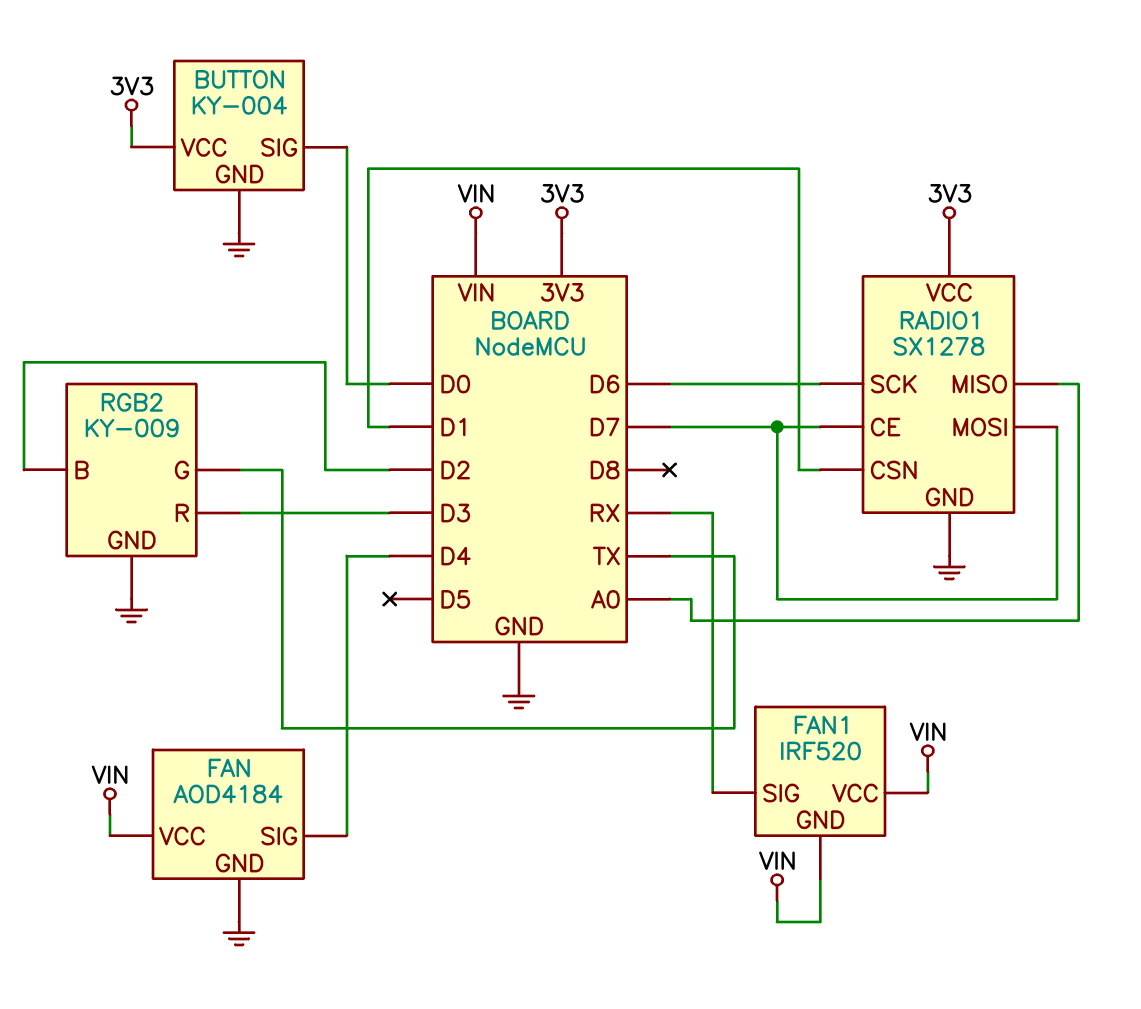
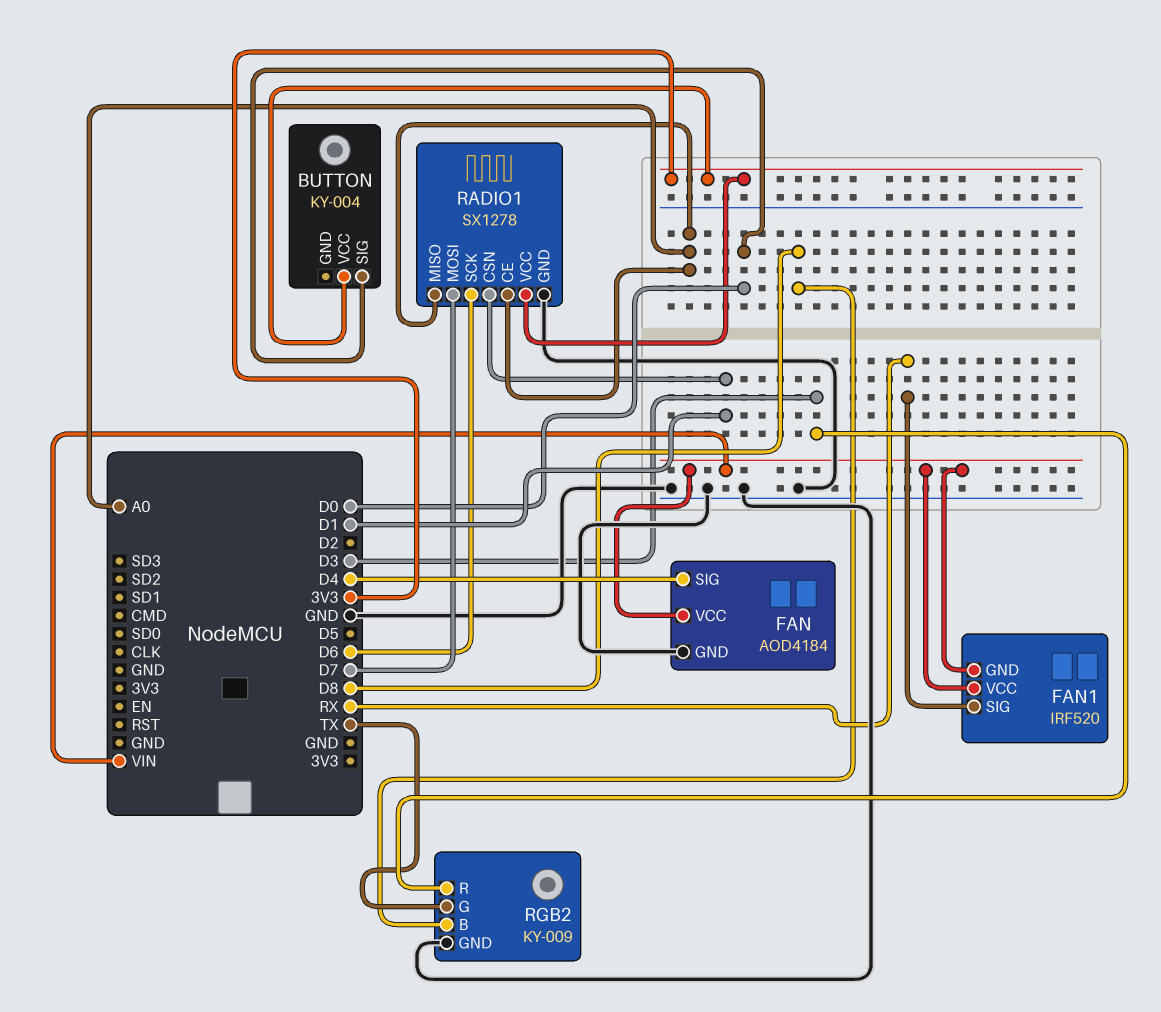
BUTTON pin GND: GND -> none
RADIO1 pin CE: D7 -> A0
RGB2 pin B: D2 -> D8

